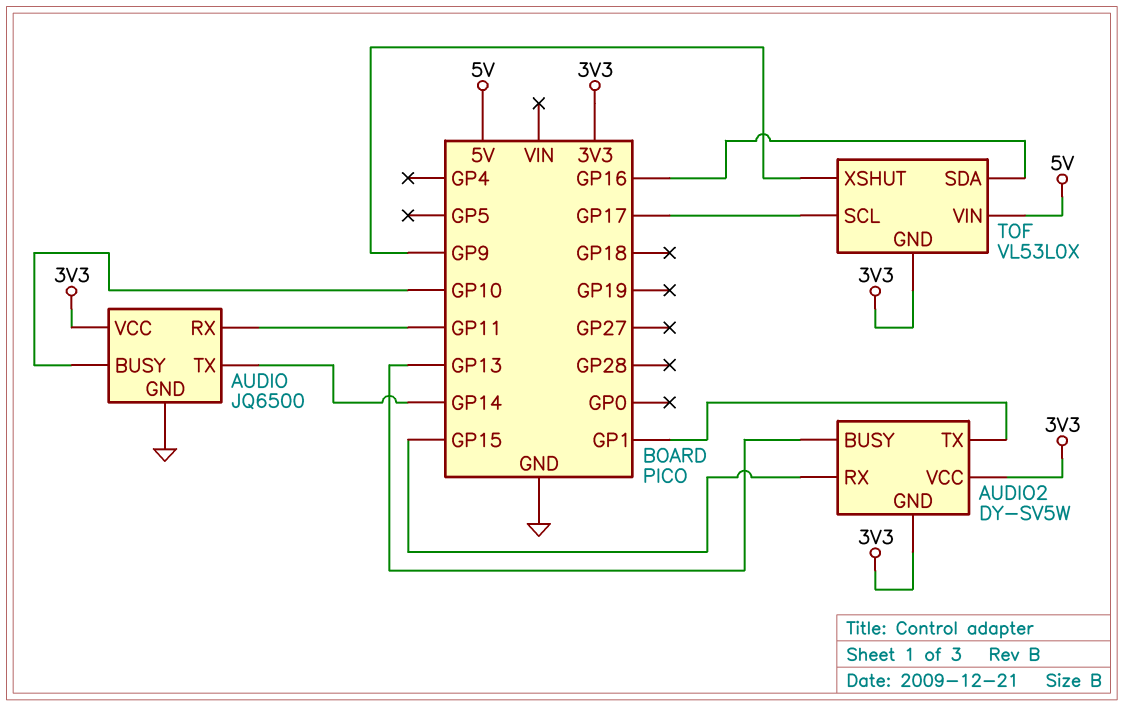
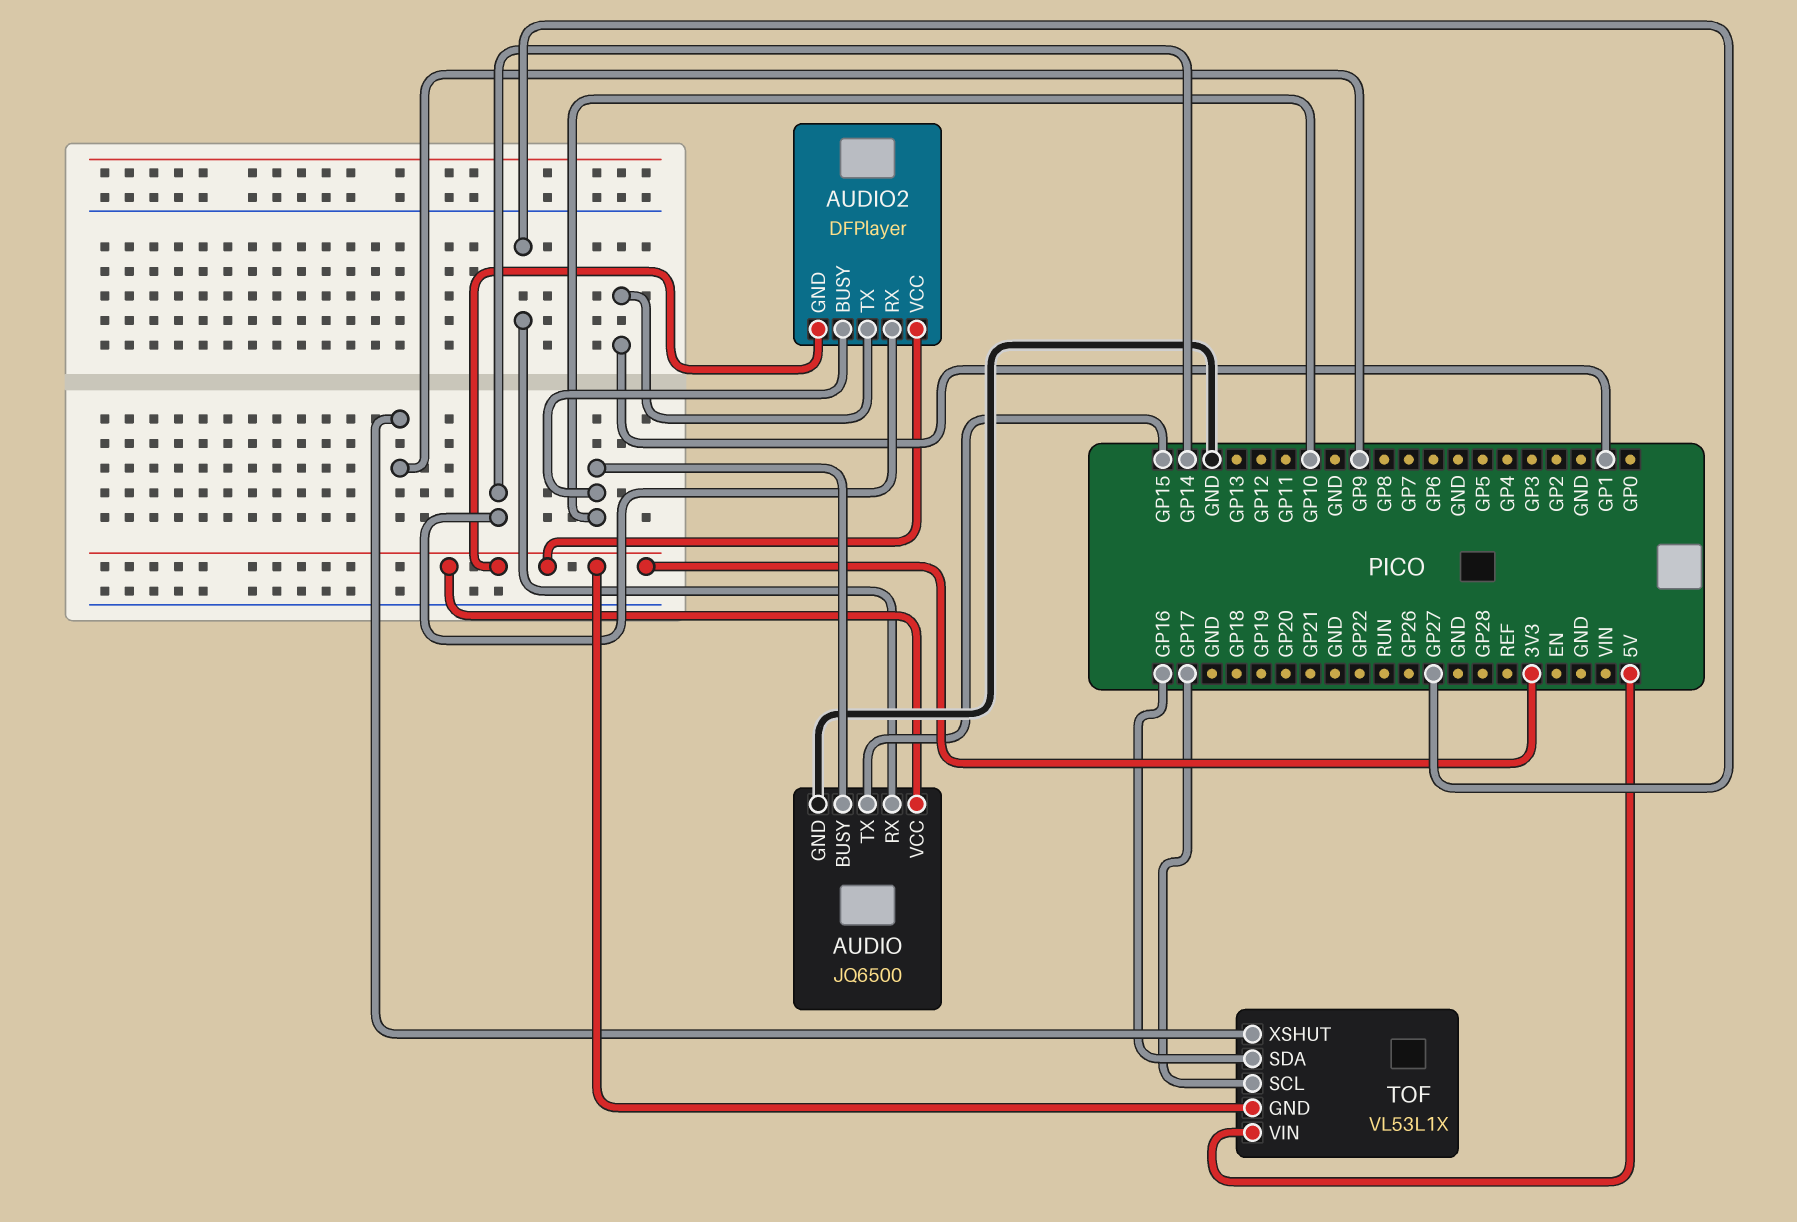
AUDIO pin RX: GP11 -> GP27
AUDIO pin TX: GP14 -> GP15
AUDIO2: DY-SV5W -> DFPlayer
AUDIO2 pin BUSY: GP13 -> GP10
AUDIO2 pin RX: GP15 -> GP14
TOF: VL53L0X -> VL53L1X

